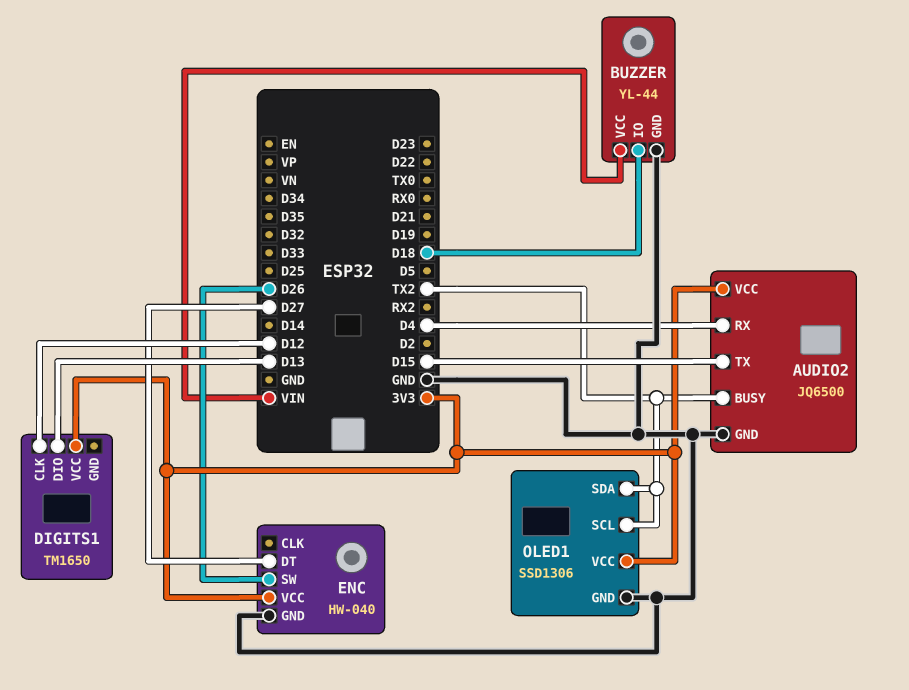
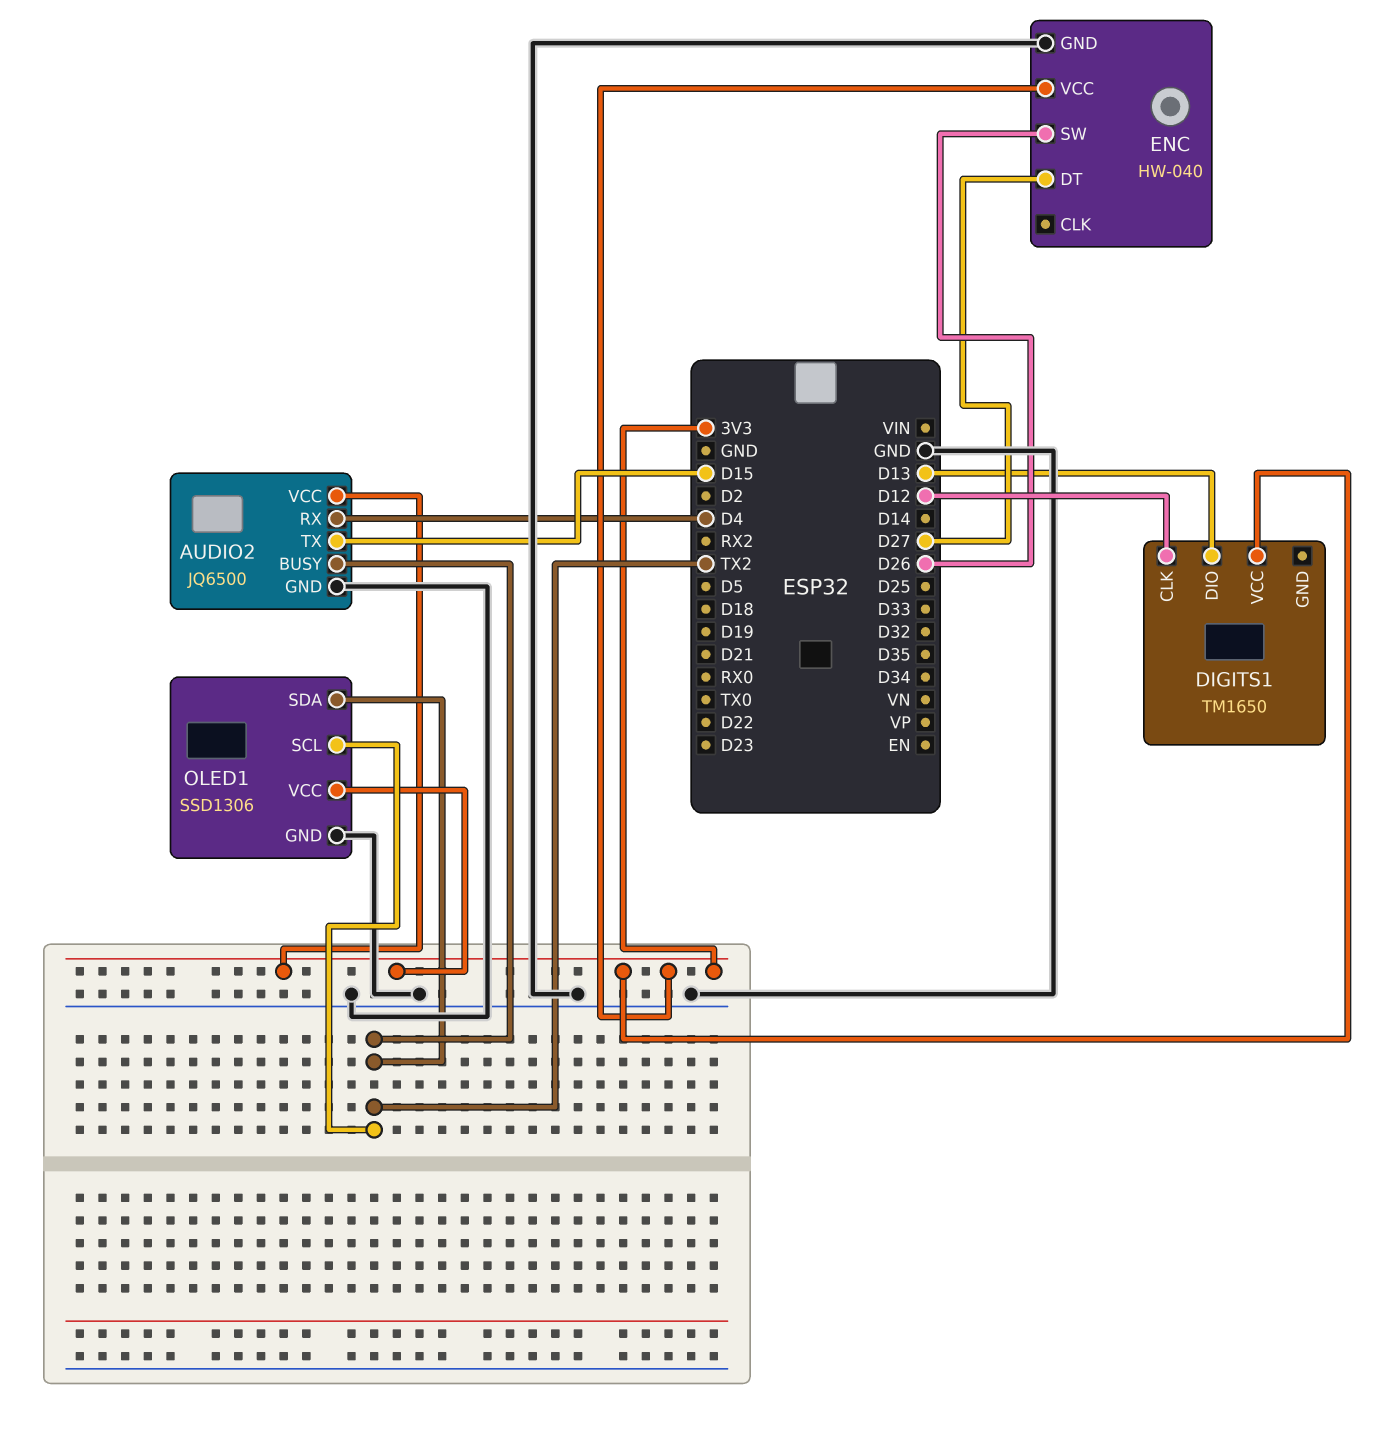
BUZZER: YL-44 -> none
BUZZER pin GND: GND -> none
BUZZER pin IO: D18 -> none
BUZZER pin VCC: VIN -> none

